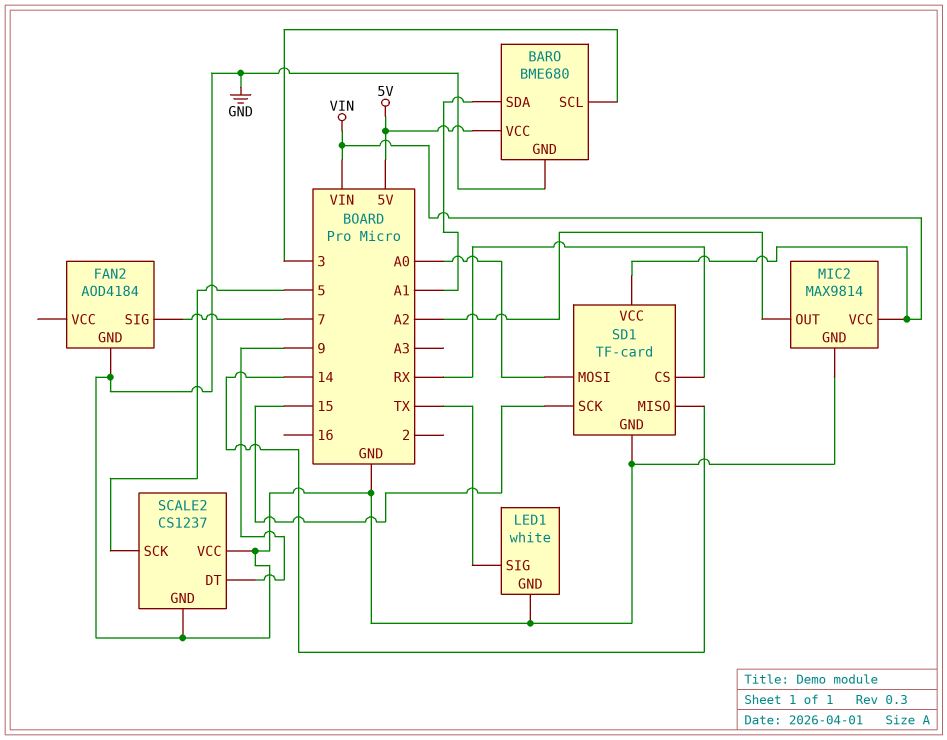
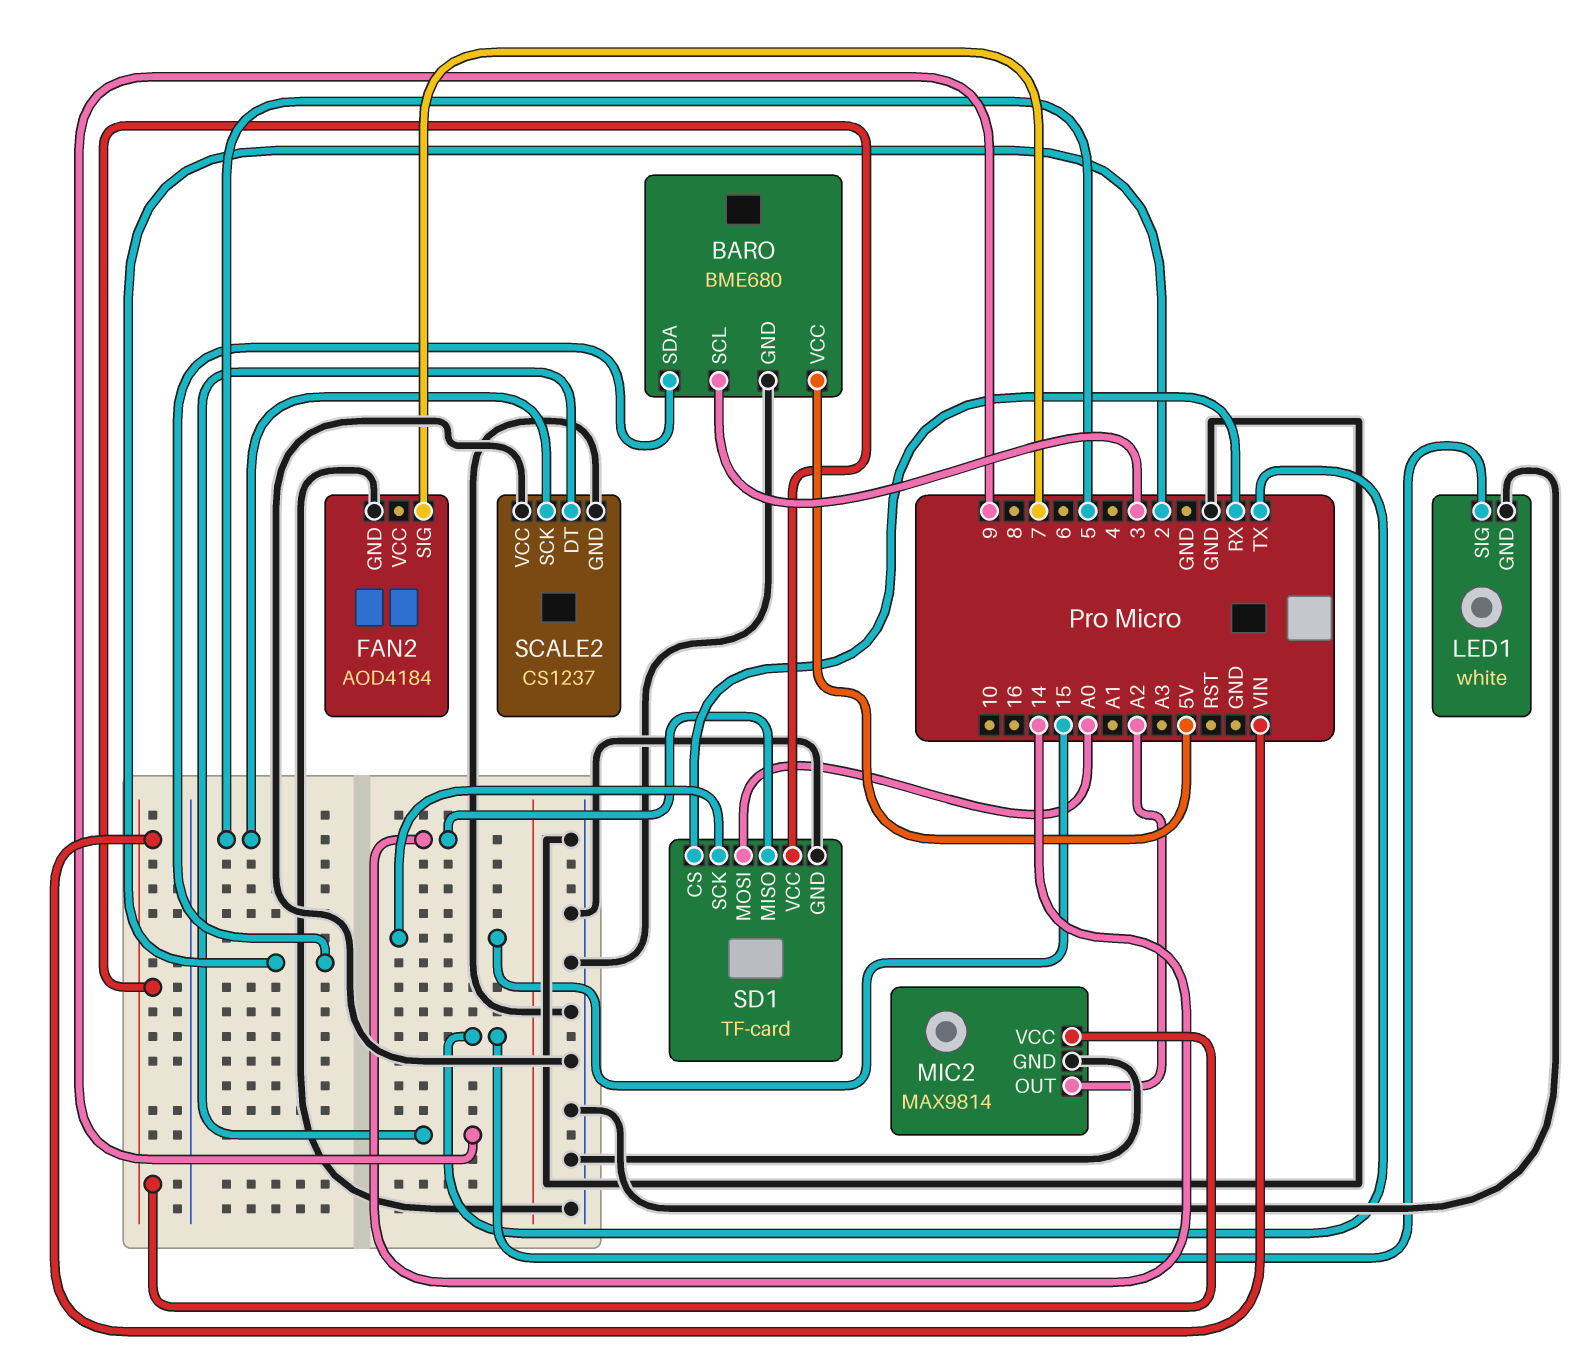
BARO pin SDA: A1 -> 2

